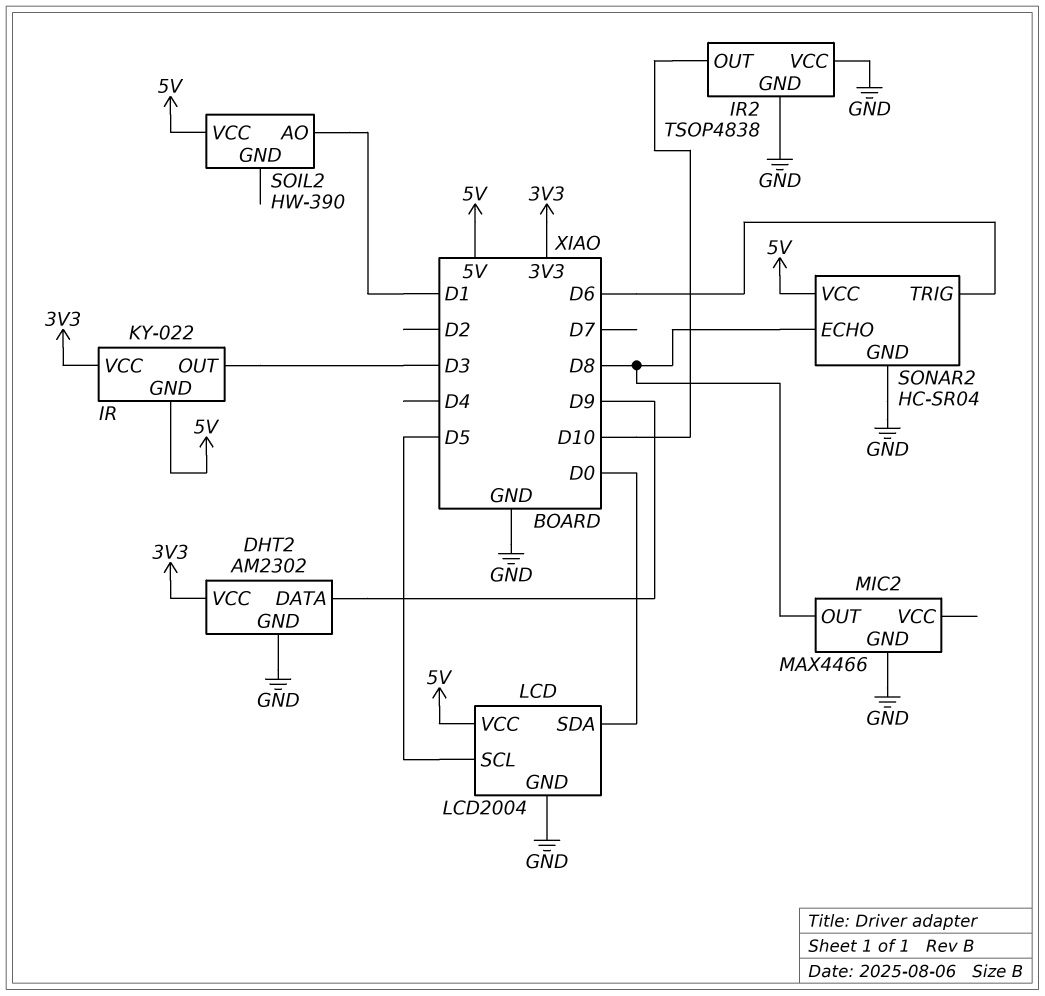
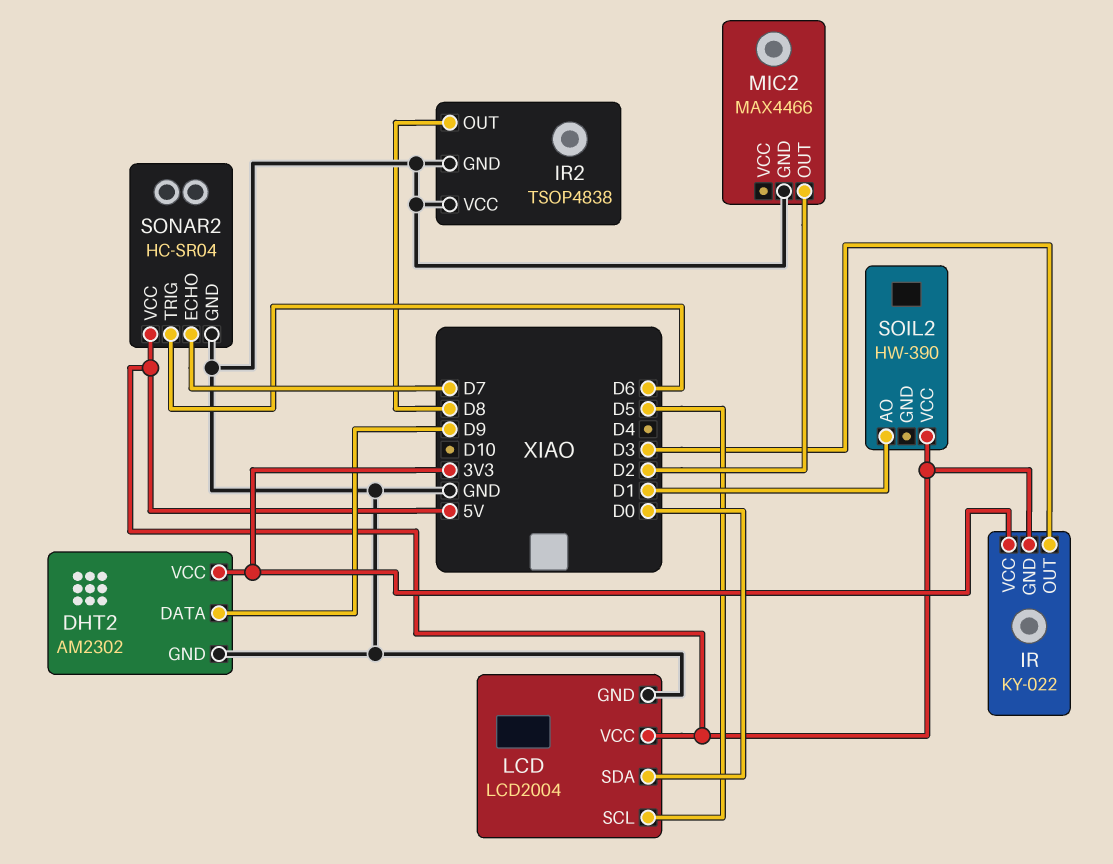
IR2 pin OUT: D10 -> D8
MIC2 pin OUT: D8 -> D2
SONAR2 pin ECHO: D8 -> D7

